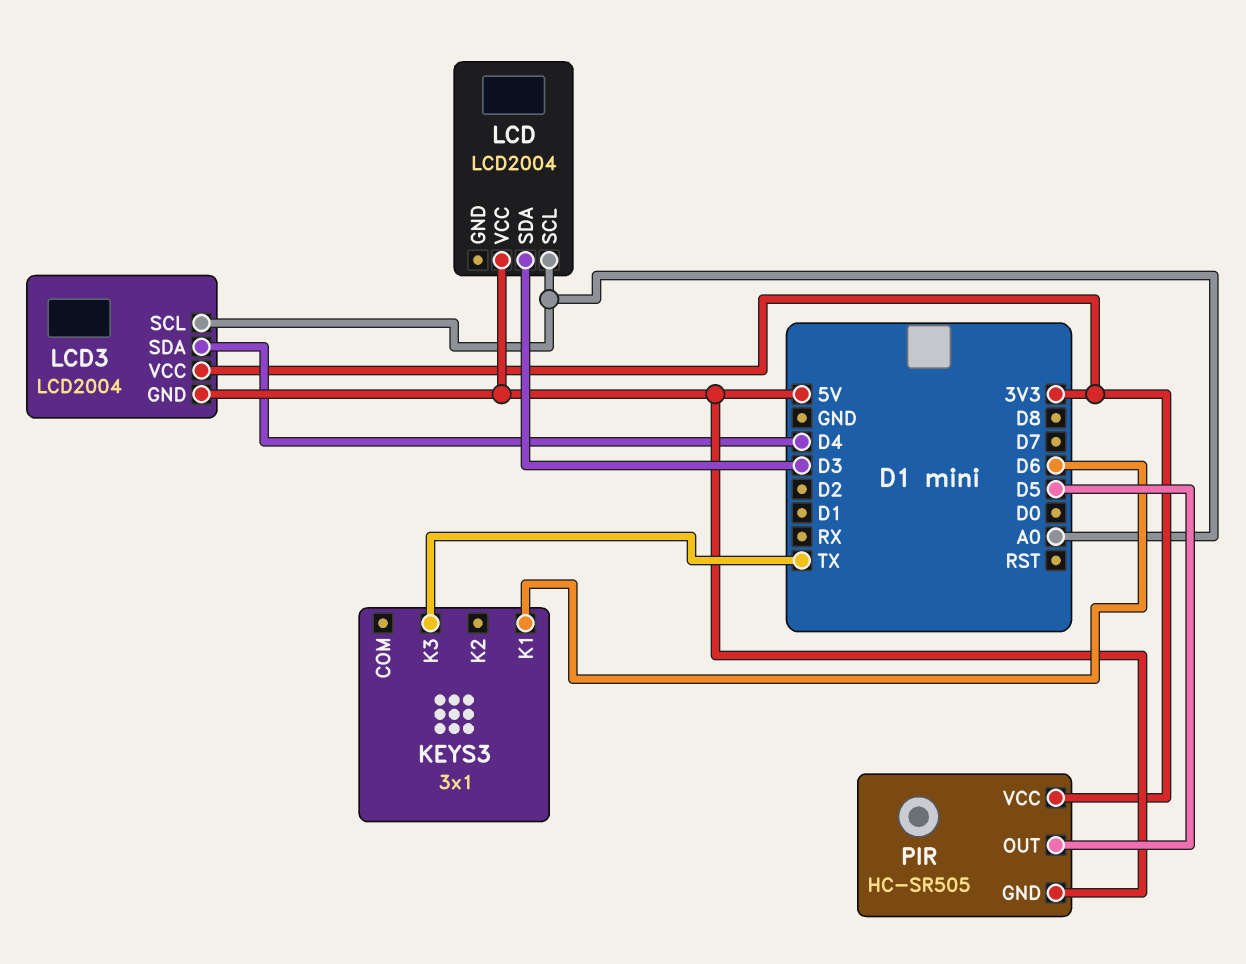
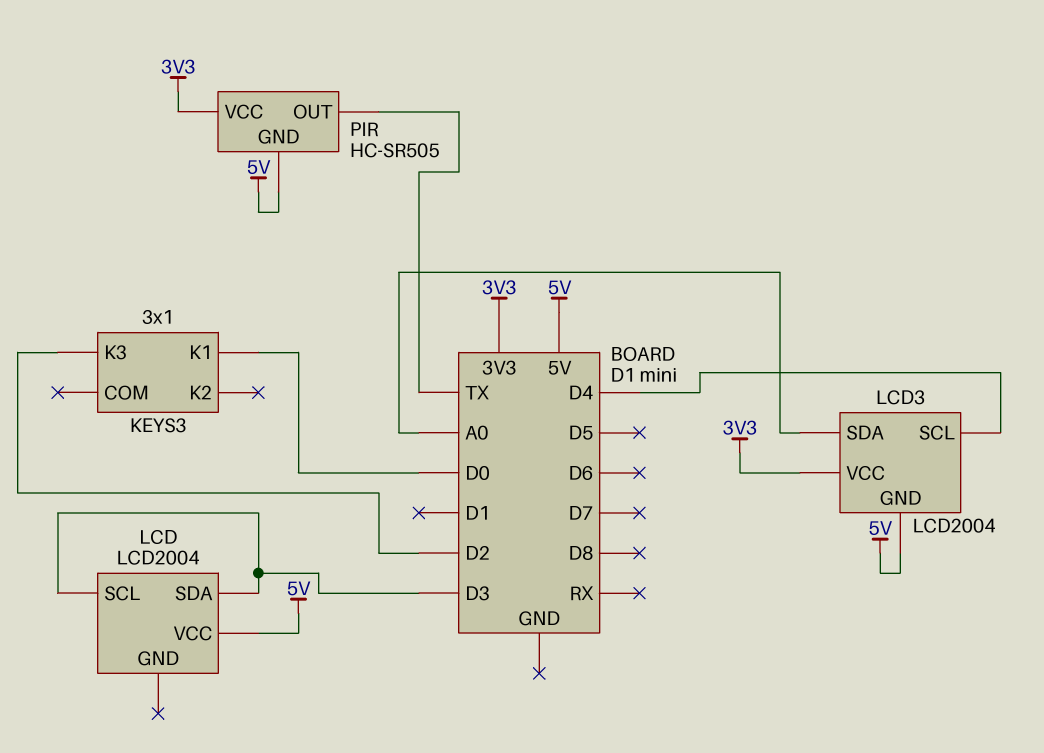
KEYS3 pin K1: D6 -> D0
KEYS3 pin K3: TX -> D2
LCD pin SCL: A0 -> D3
LCD3 pin SCL: A0 -> D4
LCD3 pin SDA: D4 -> A0
PIR pin OUT: D5 -> TX

